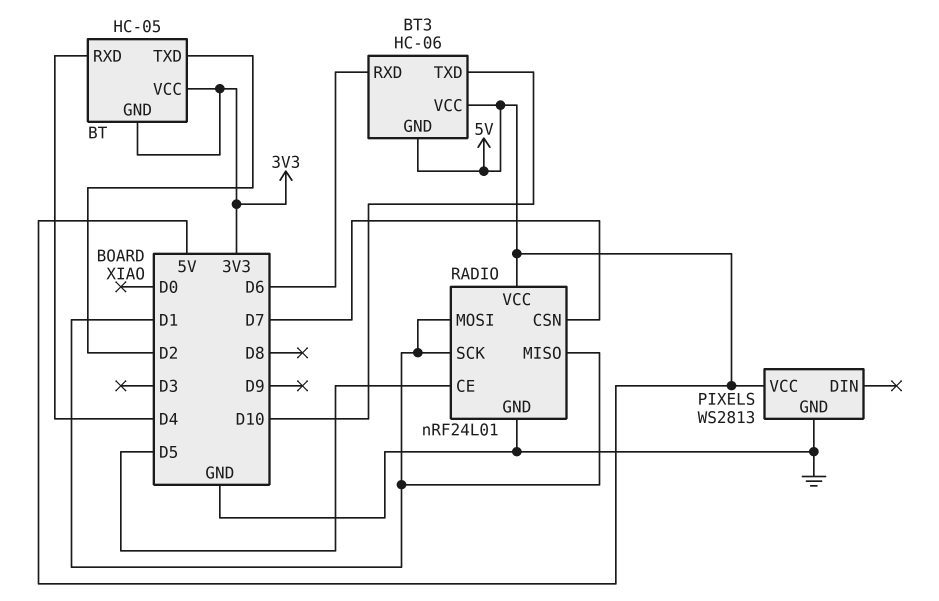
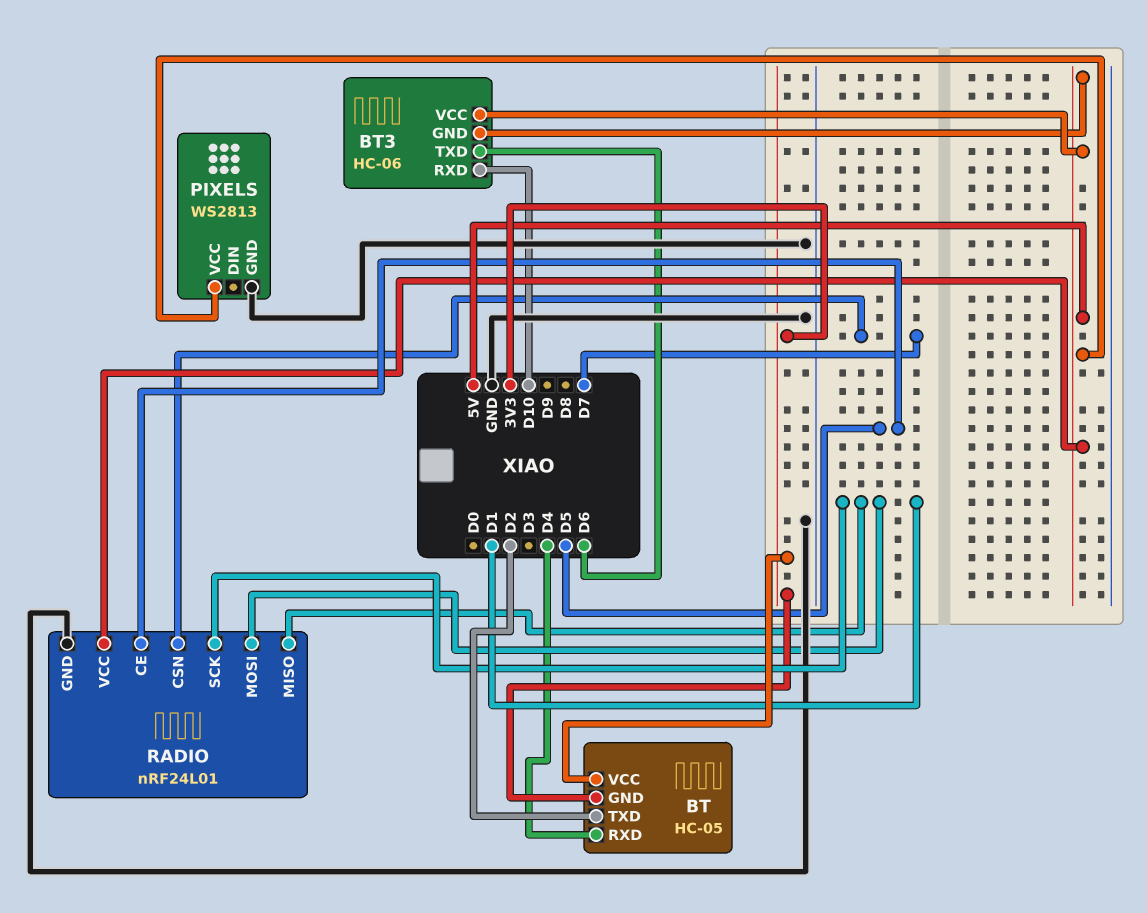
BT3 pin RXD: D6 -> D10
BT3 pin TXD: D10 -> D6

